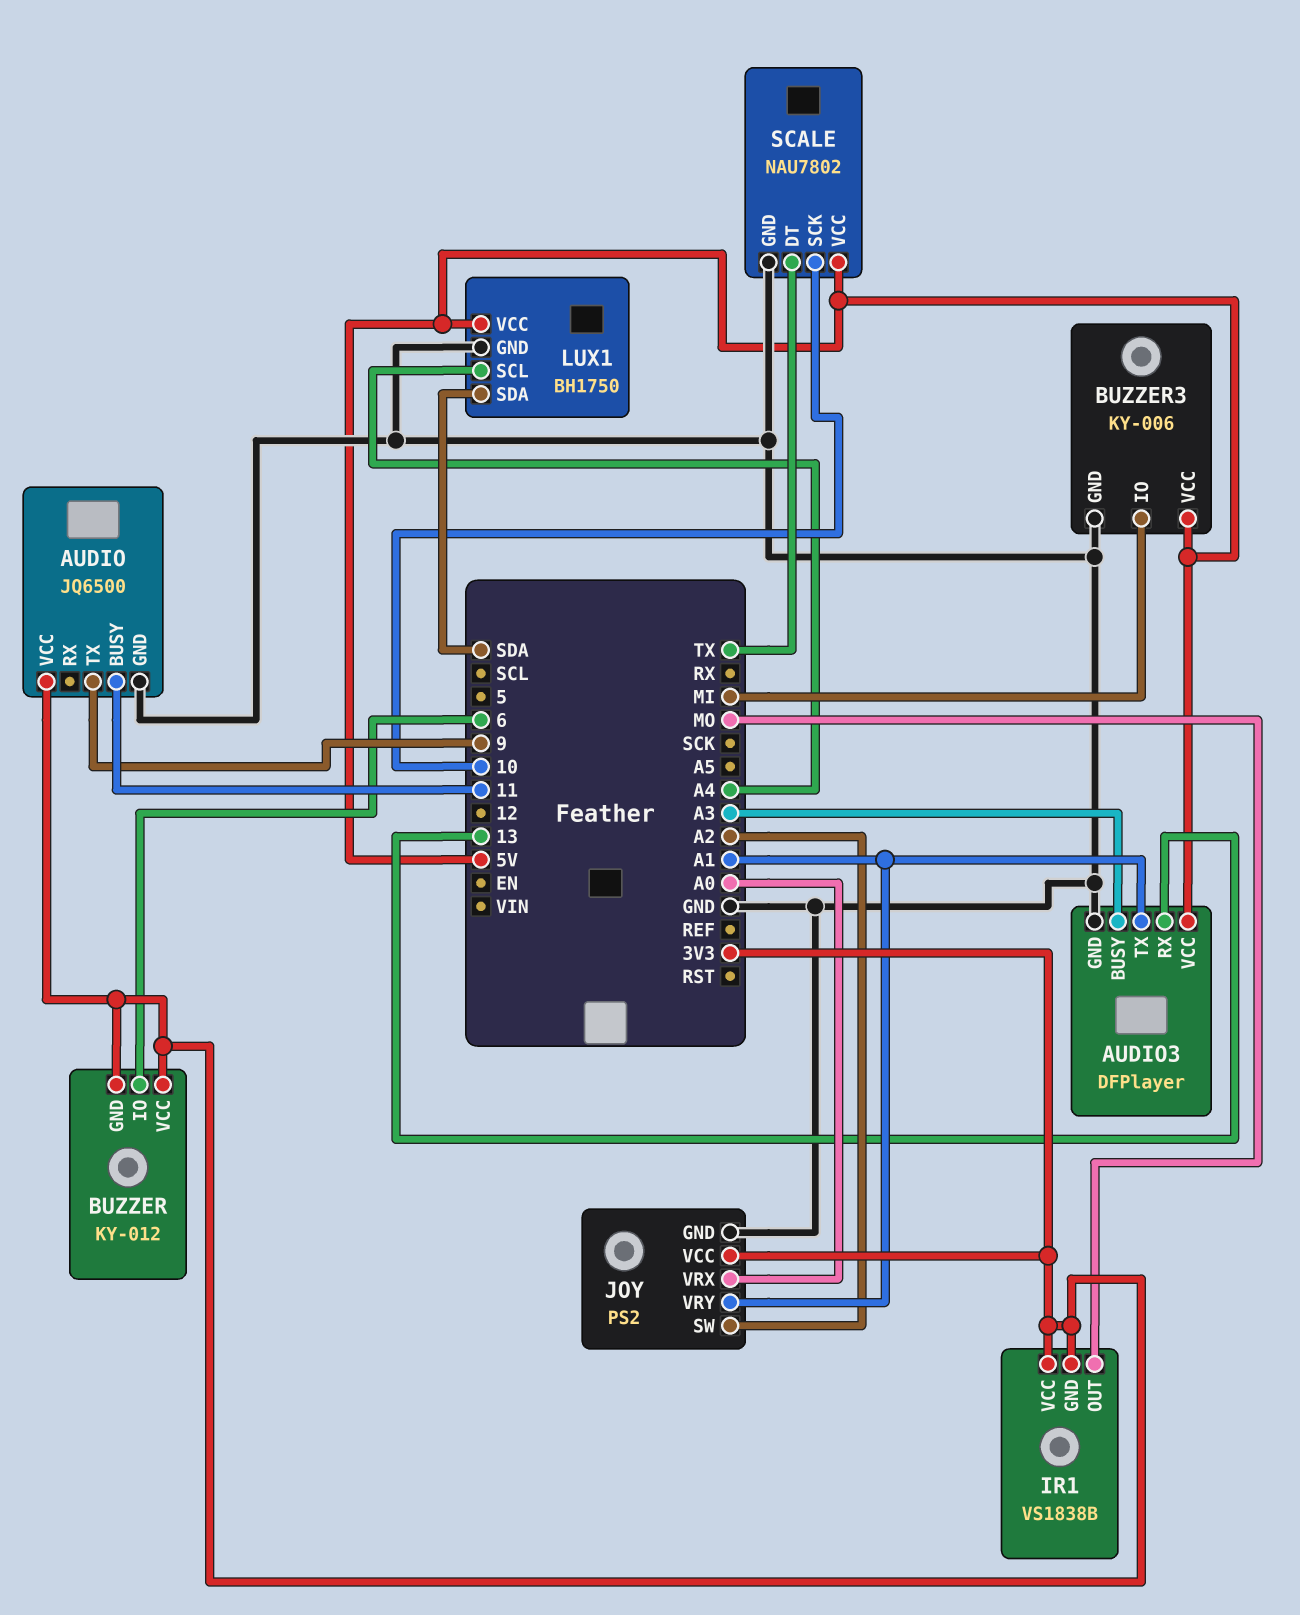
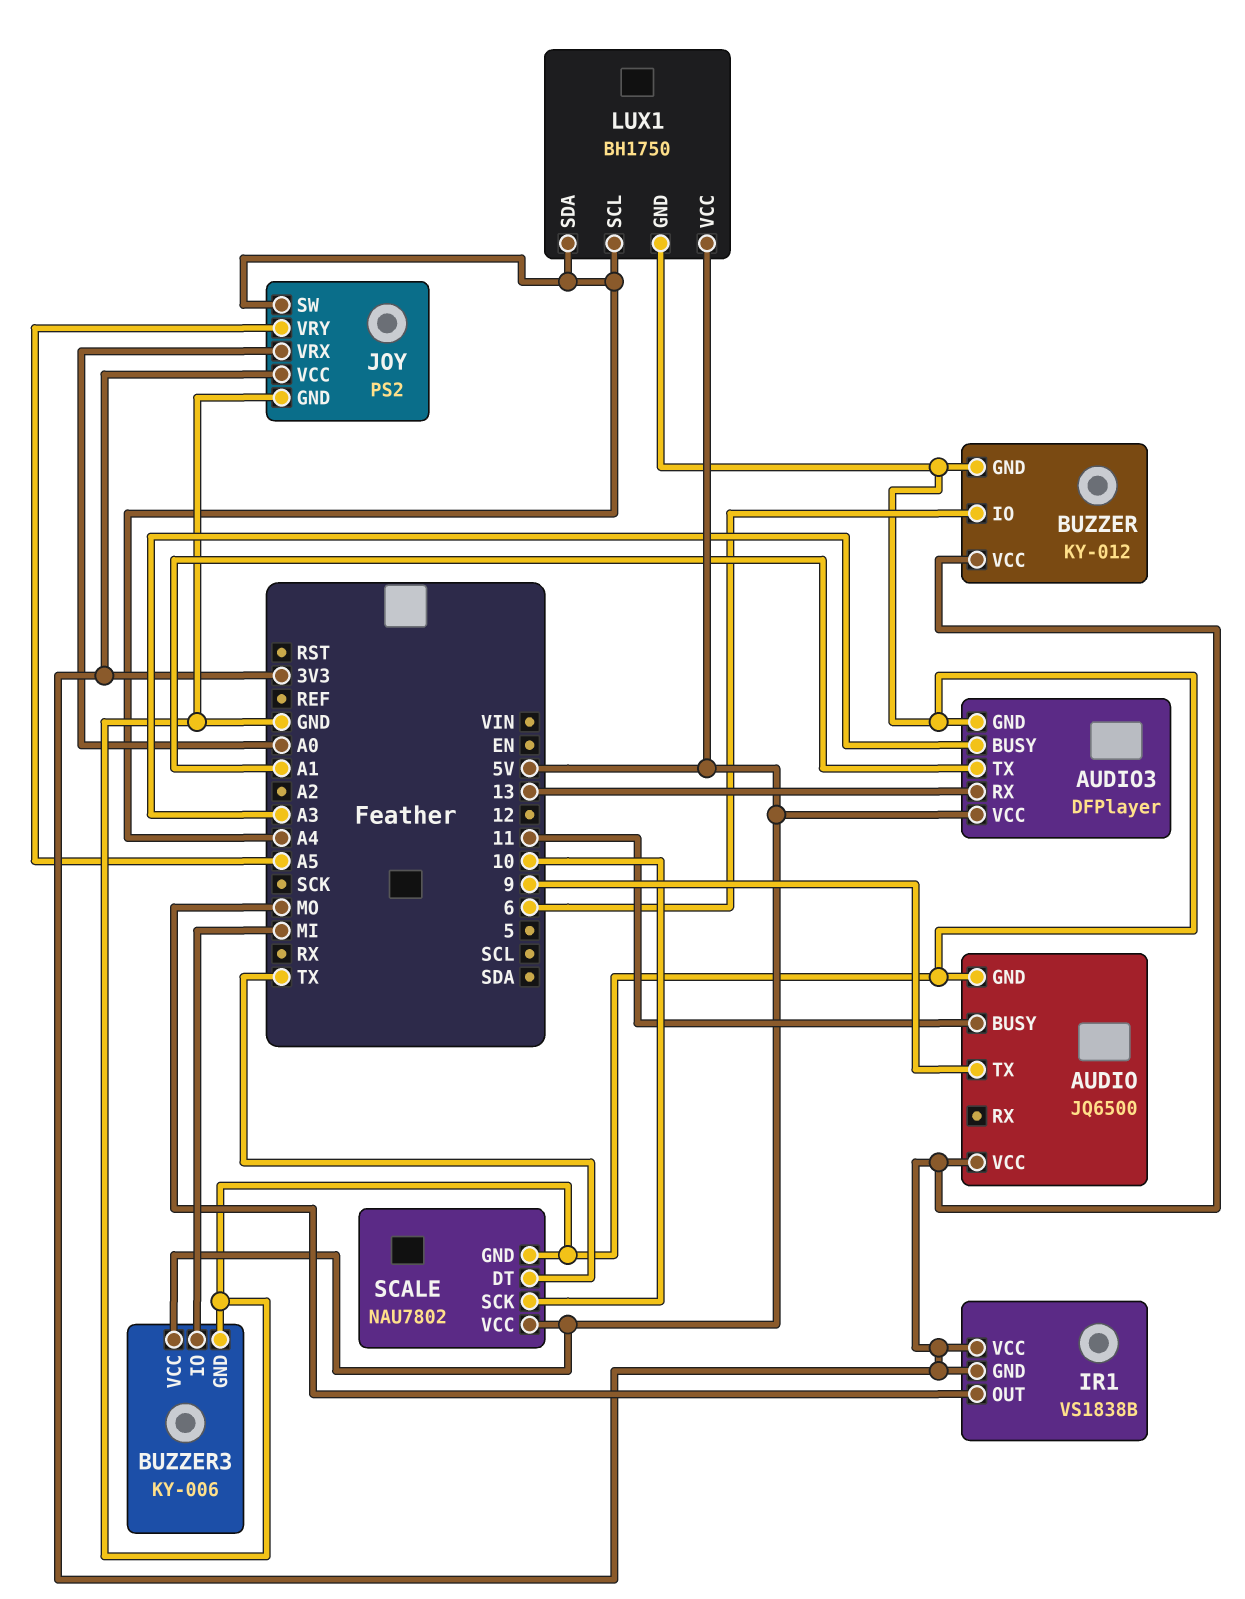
BUZZER pin GND: 3V3 -> GND
JOY pin SW: A2 -> A4
JOY pin VRY: A1 -> A5
LUX1 pin SDA: SDA -> A4

